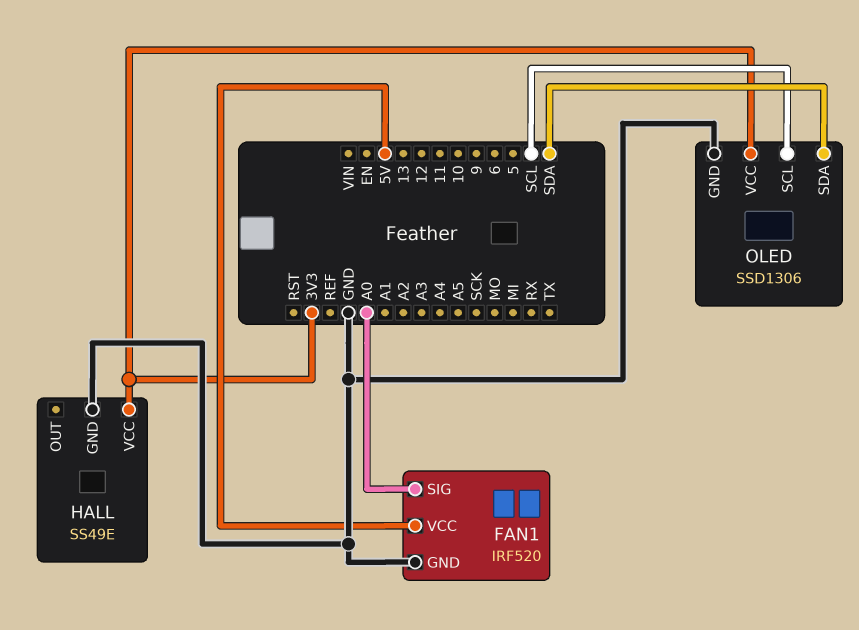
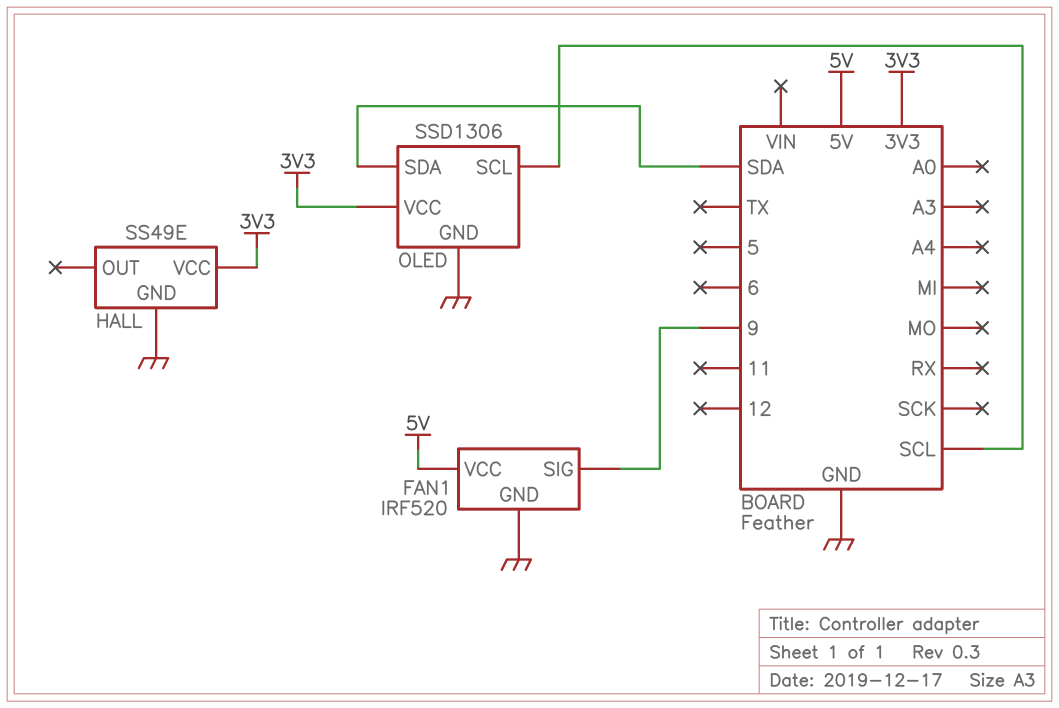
FAN1 pin SIG: A0 -> 9

